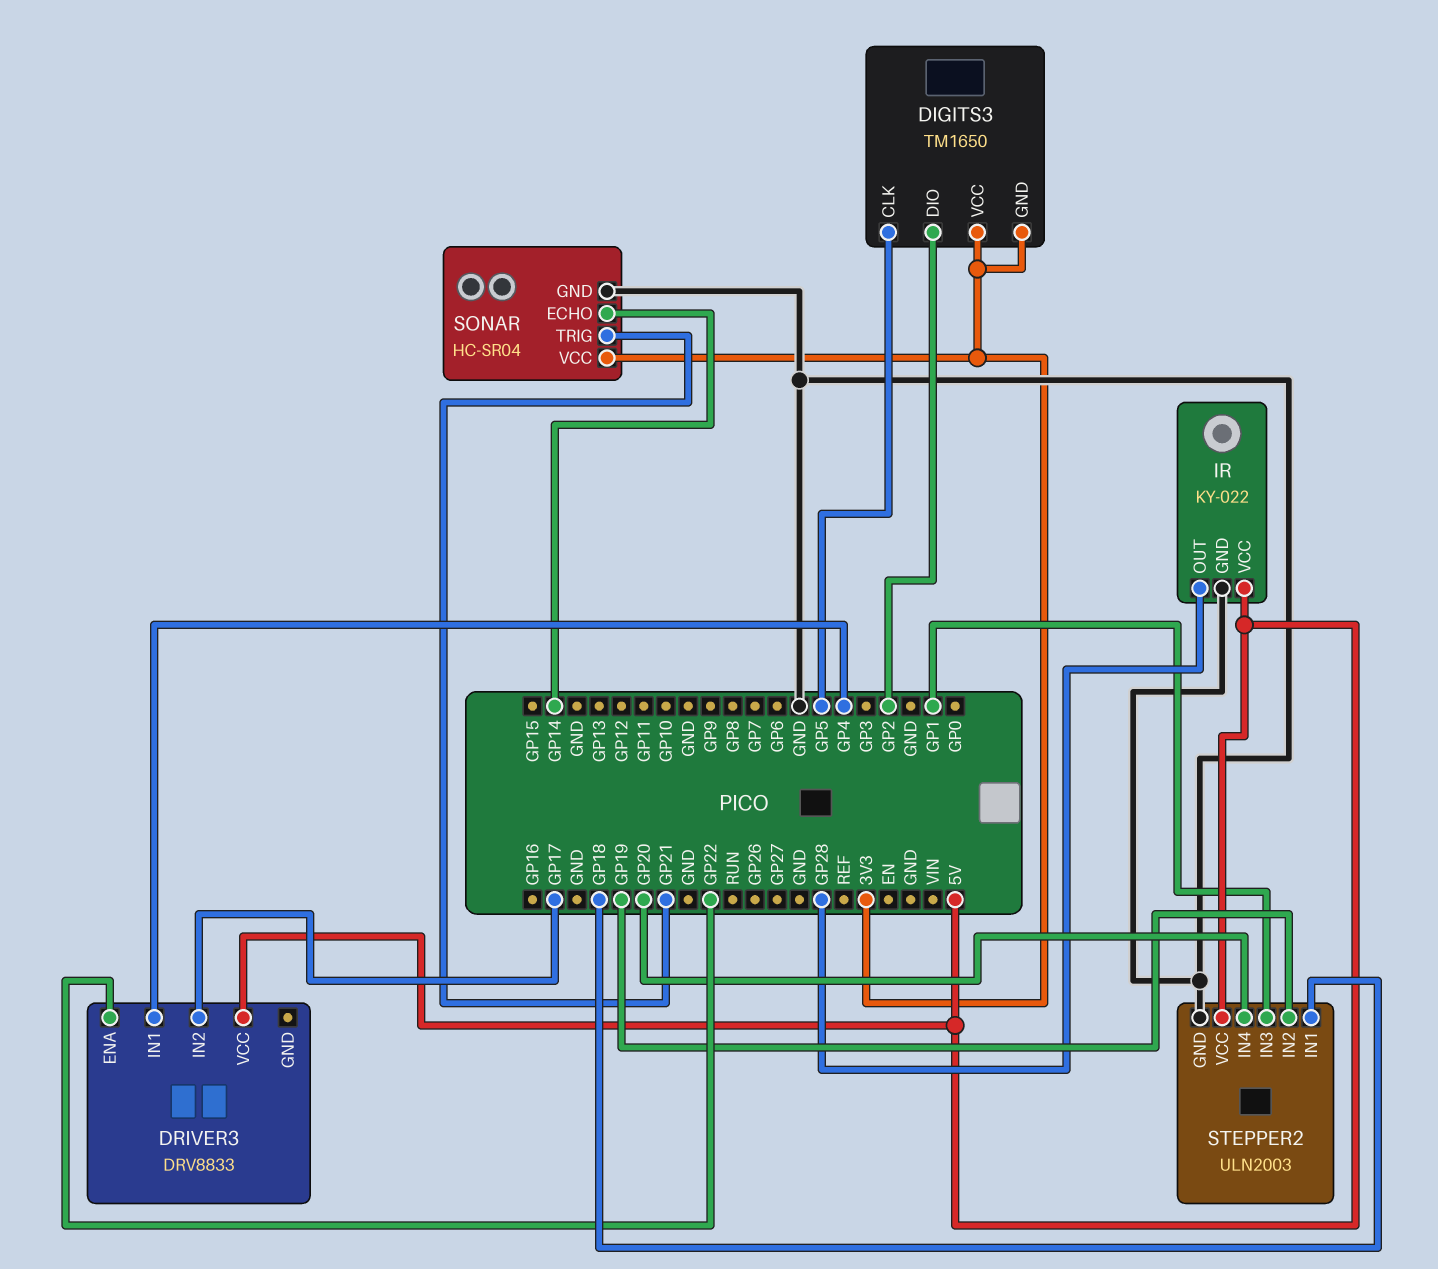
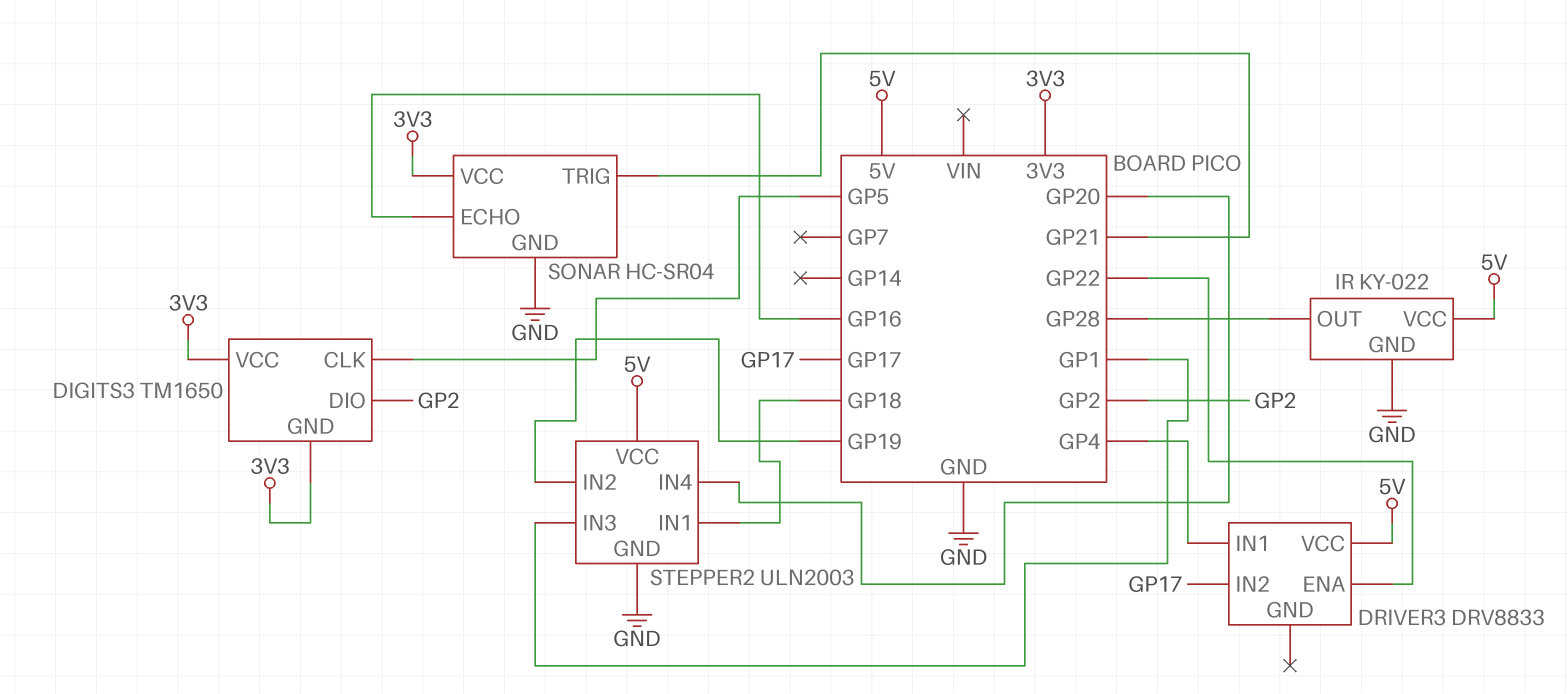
SONAR pin ECHO: GP14 -> GP16

